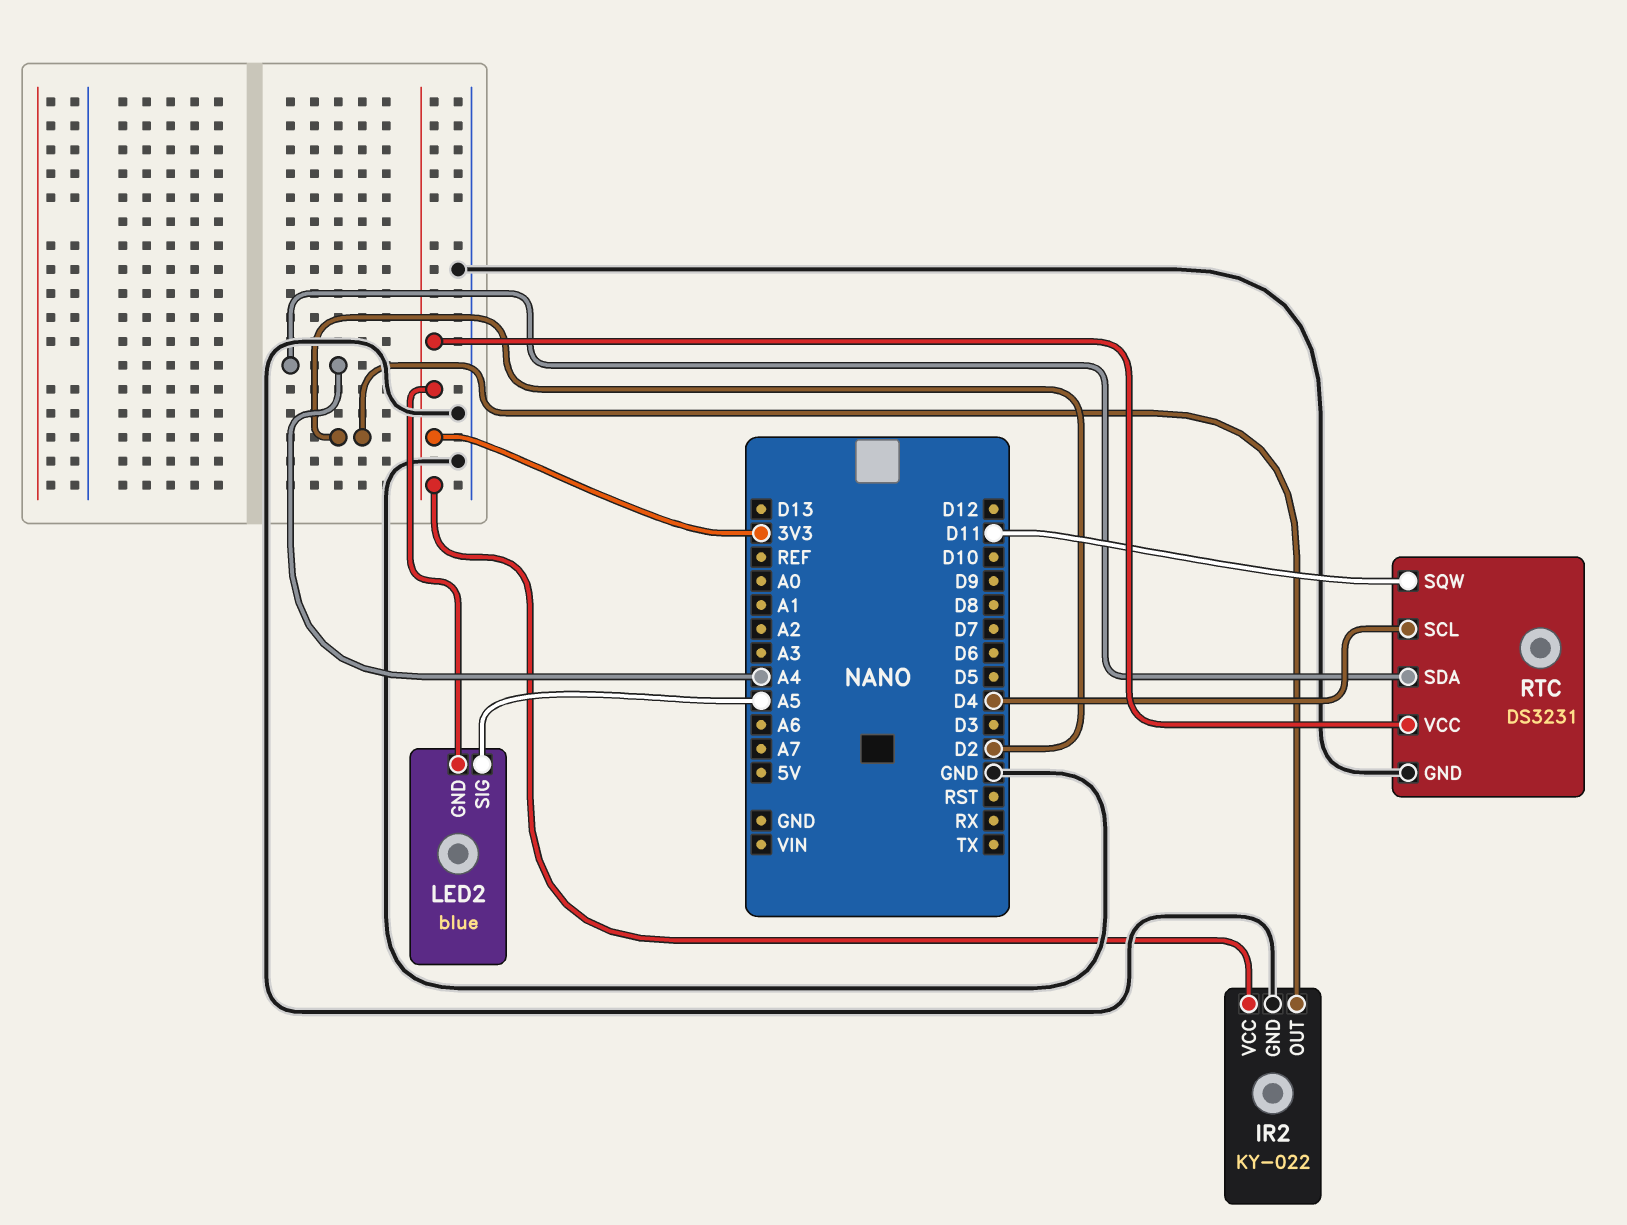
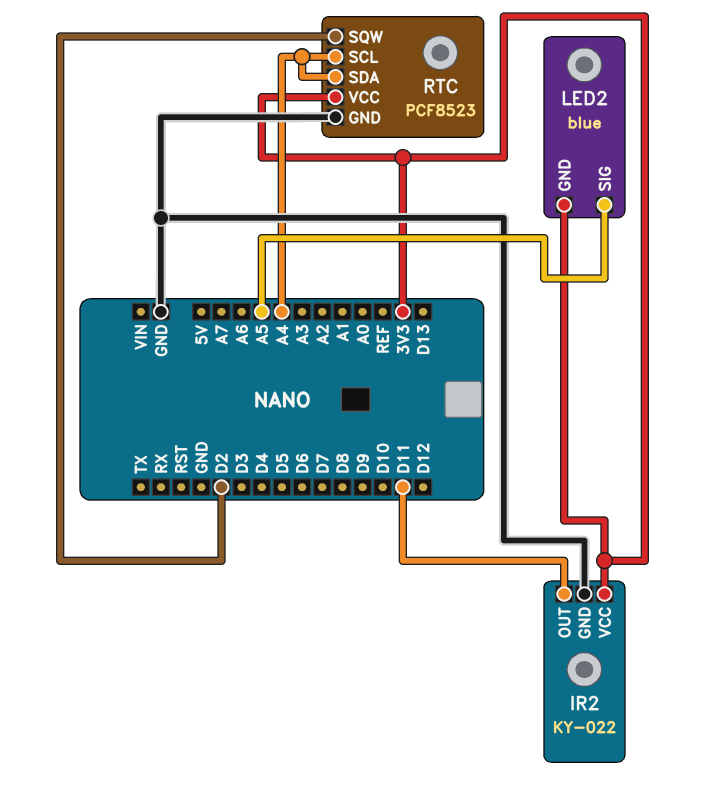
IR2 pin OUT: D2 -> D11
RTC: DS3231 -> PCF8523
RTC pin SCL: D4 -> A4
RTC pin SQW: D11 -> D2

